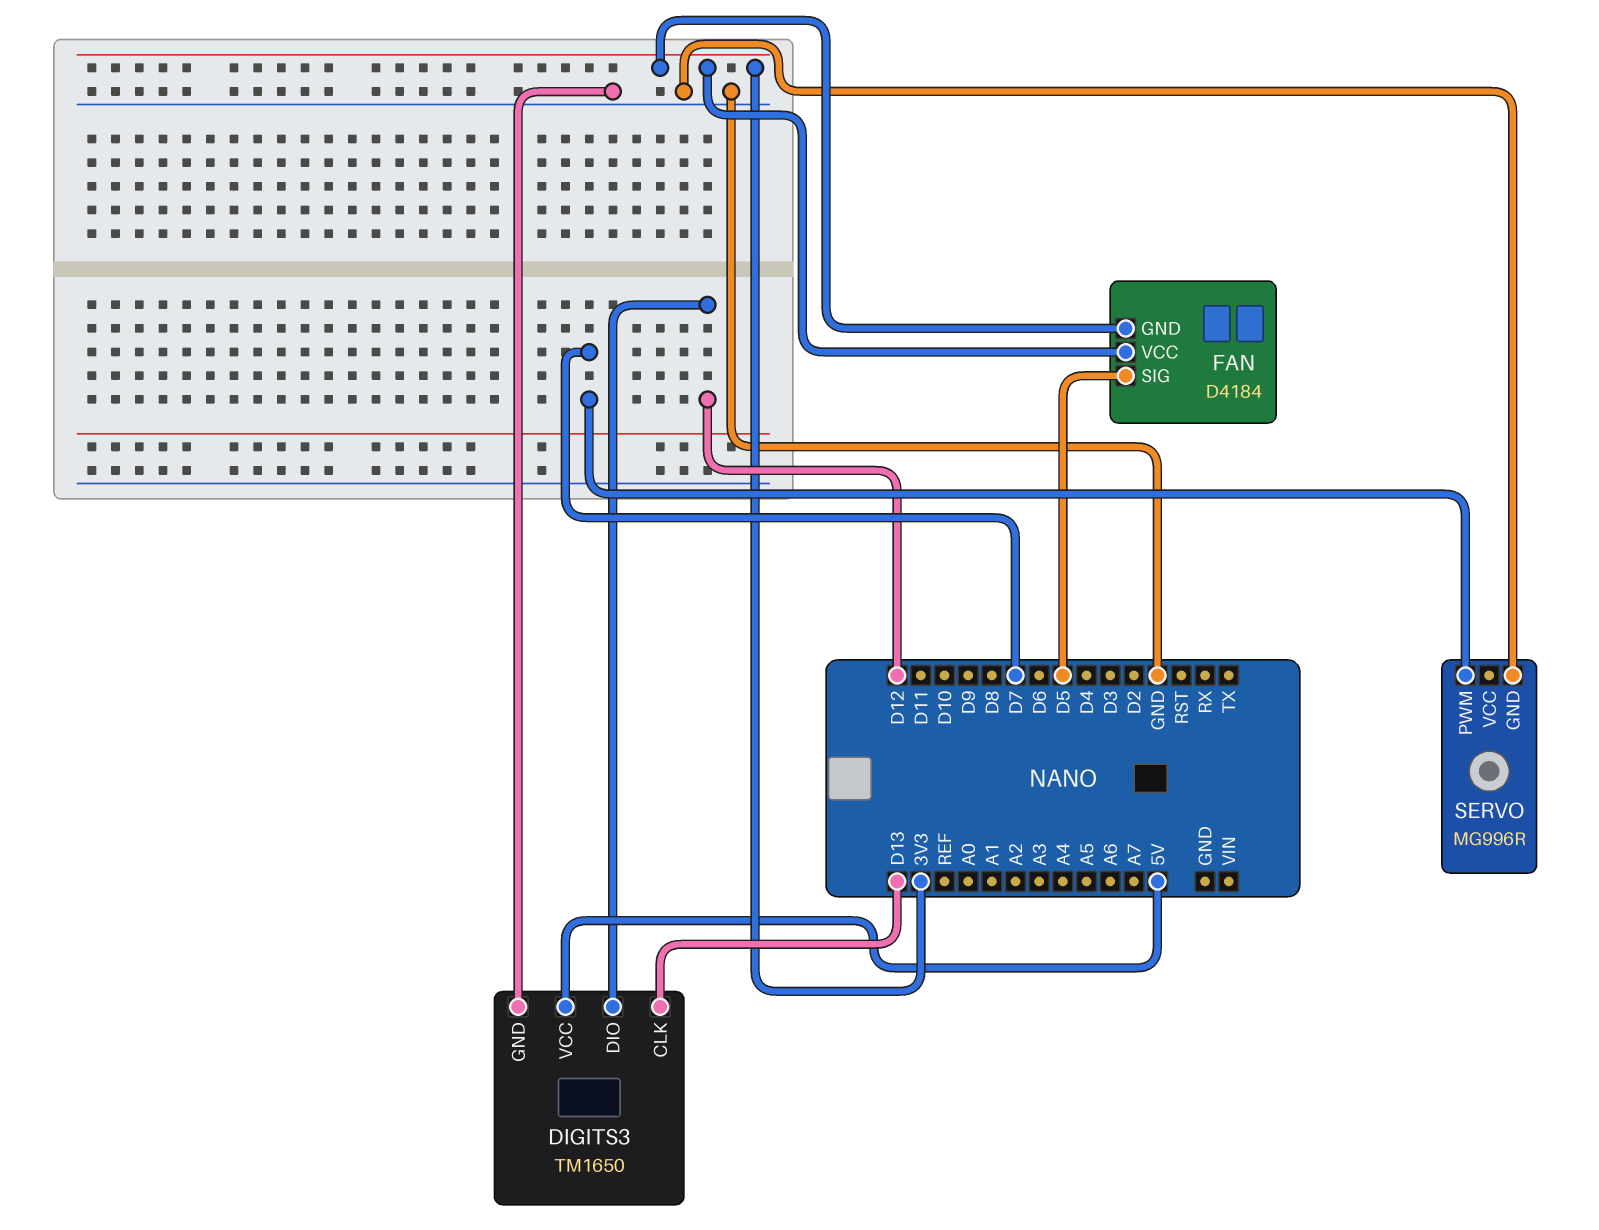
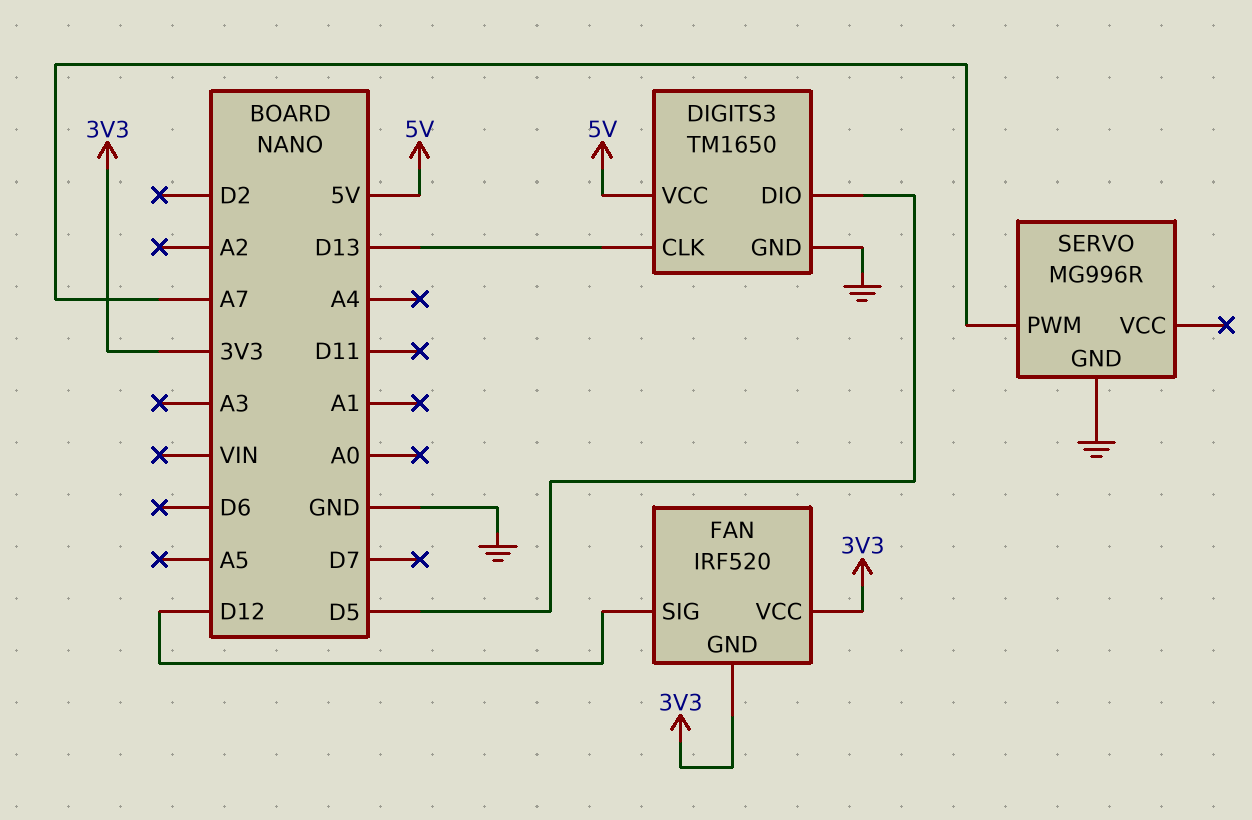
DIGITS3 pin DIO: D12 -> D5
FAN: D4184 -> IRF520
FAN pin SIG: D5 -> D12
SERVO pin PWM: D7 -> A7

